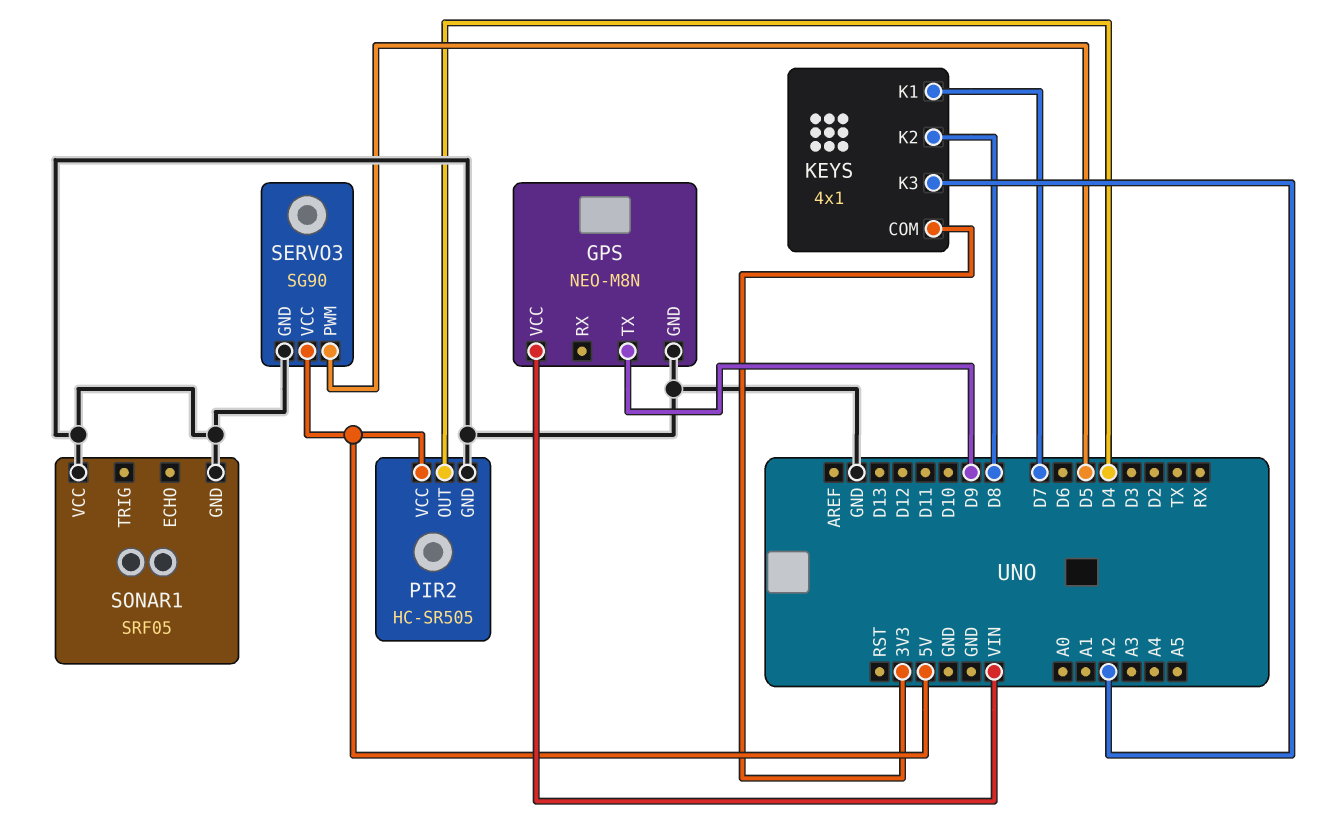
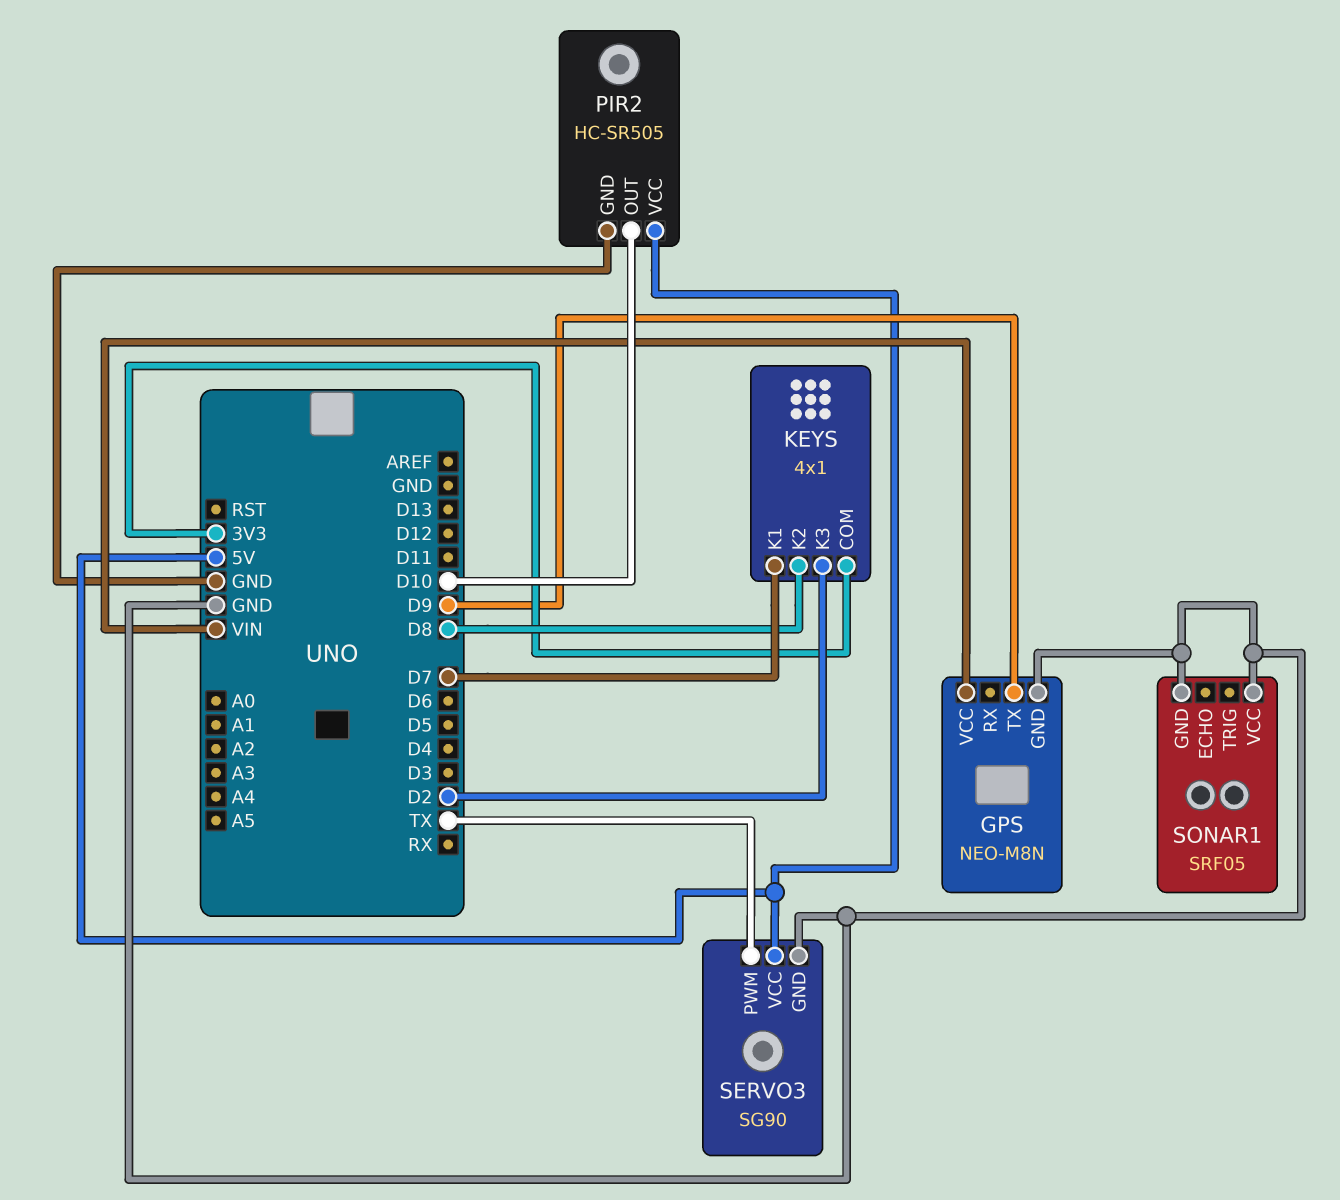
KEYS pin K3: A2 -> D2
PIR2 pin OUT: D4 -> D10
SERVO3 pin PWM: D5 -> TX

